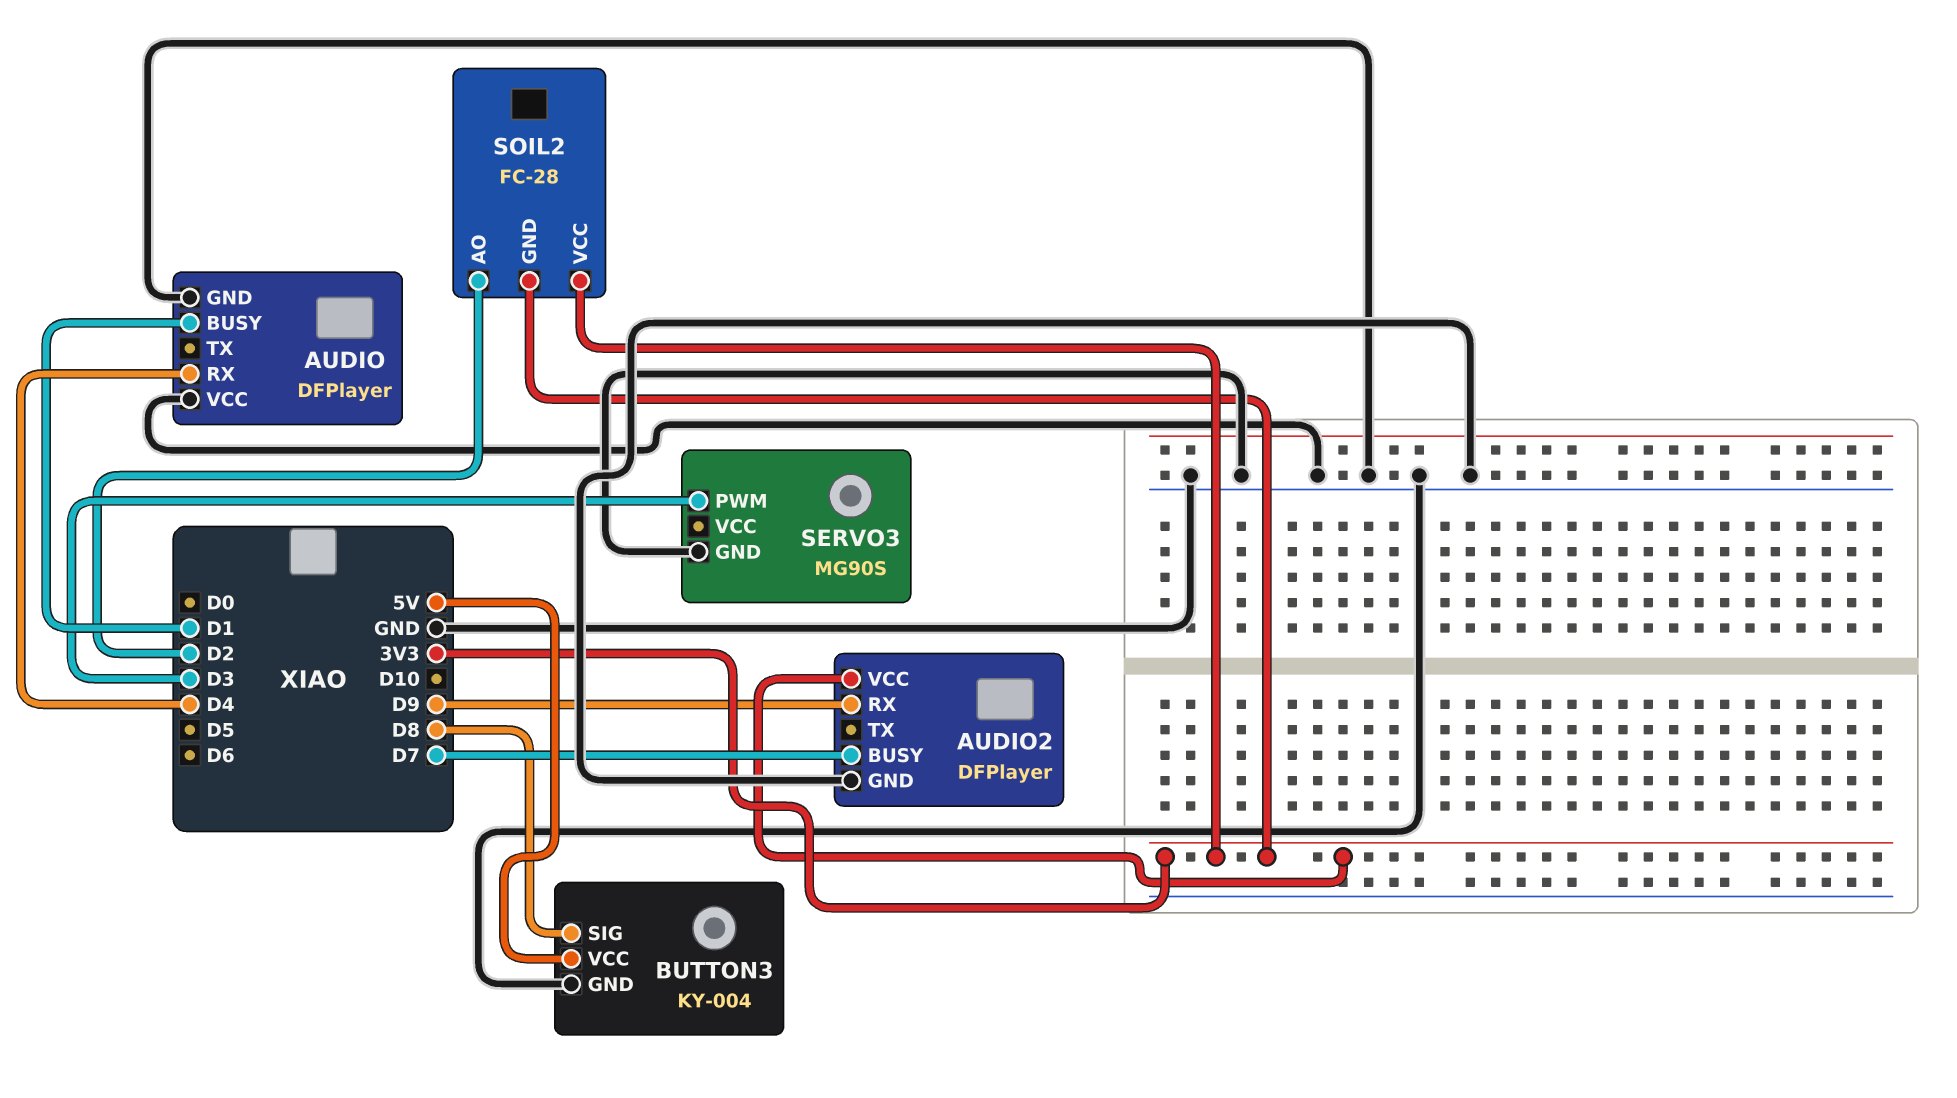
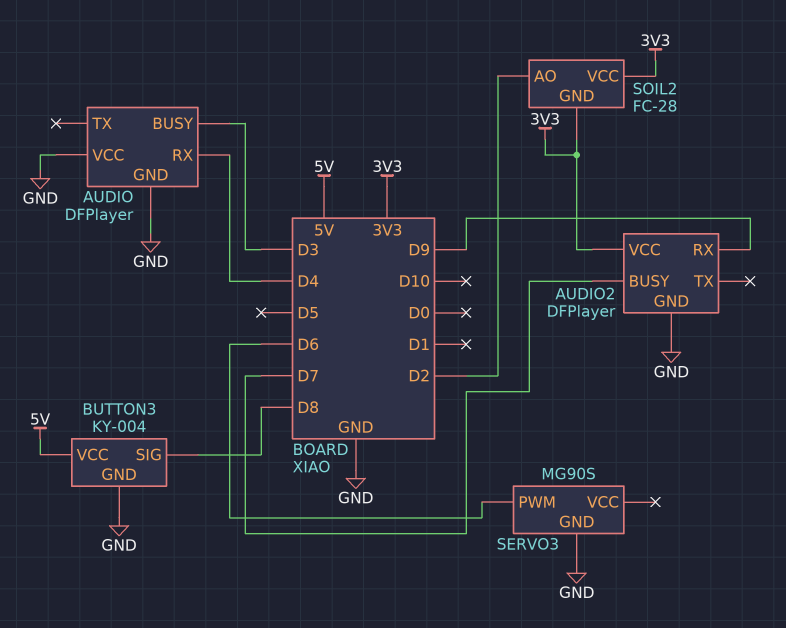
AUDIO pin BUSY: D1 -> D3
SERVO3 pin PWM: D3 -> D6

